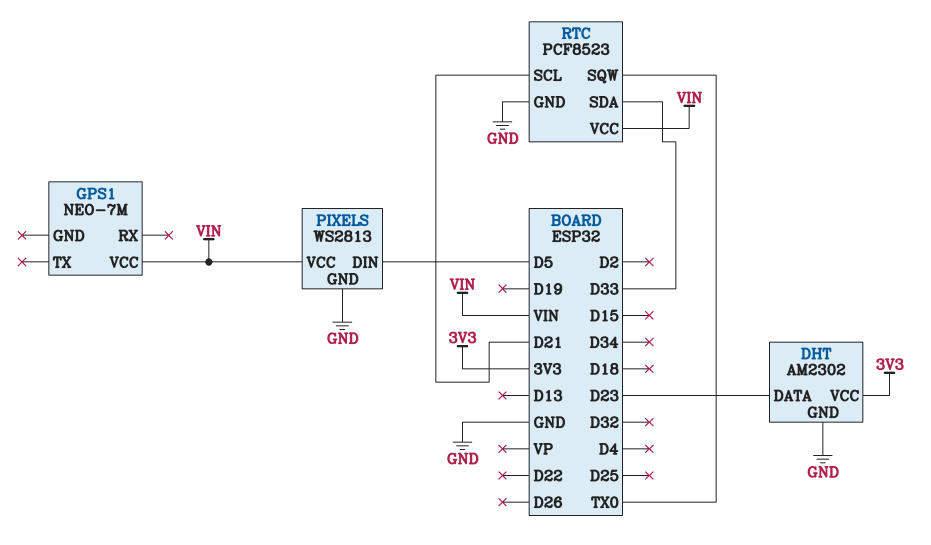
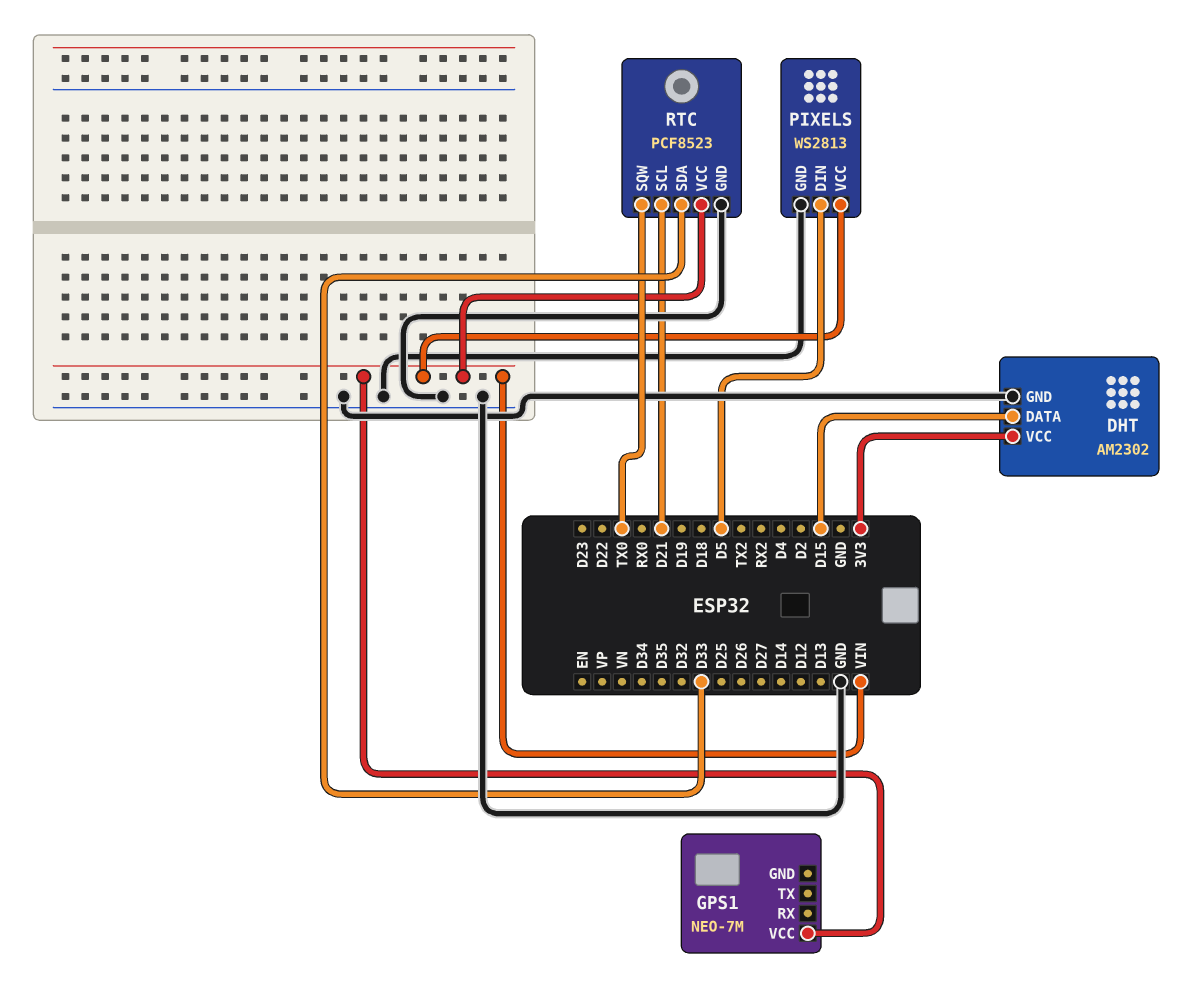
DHT pin DATA: D23 -> D15

